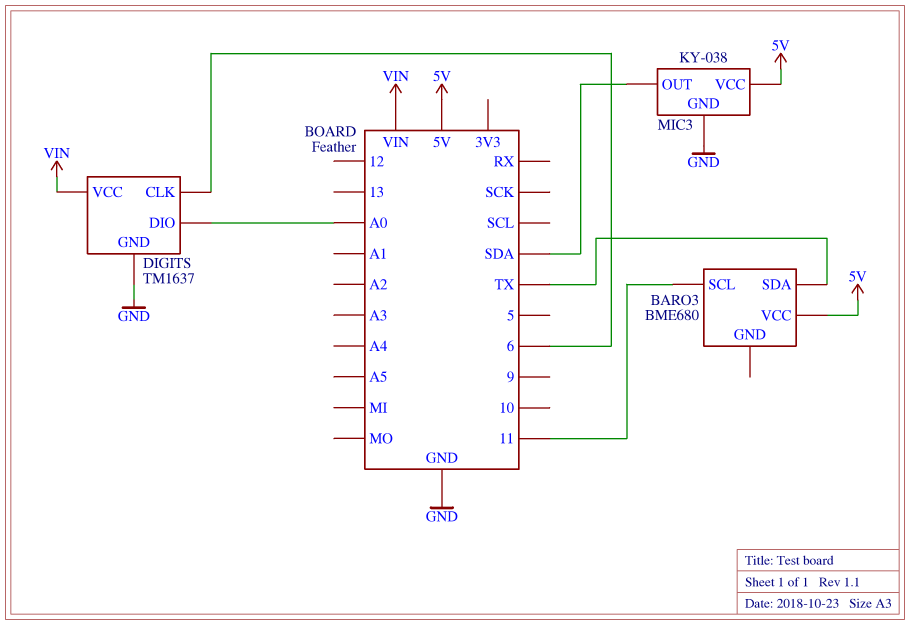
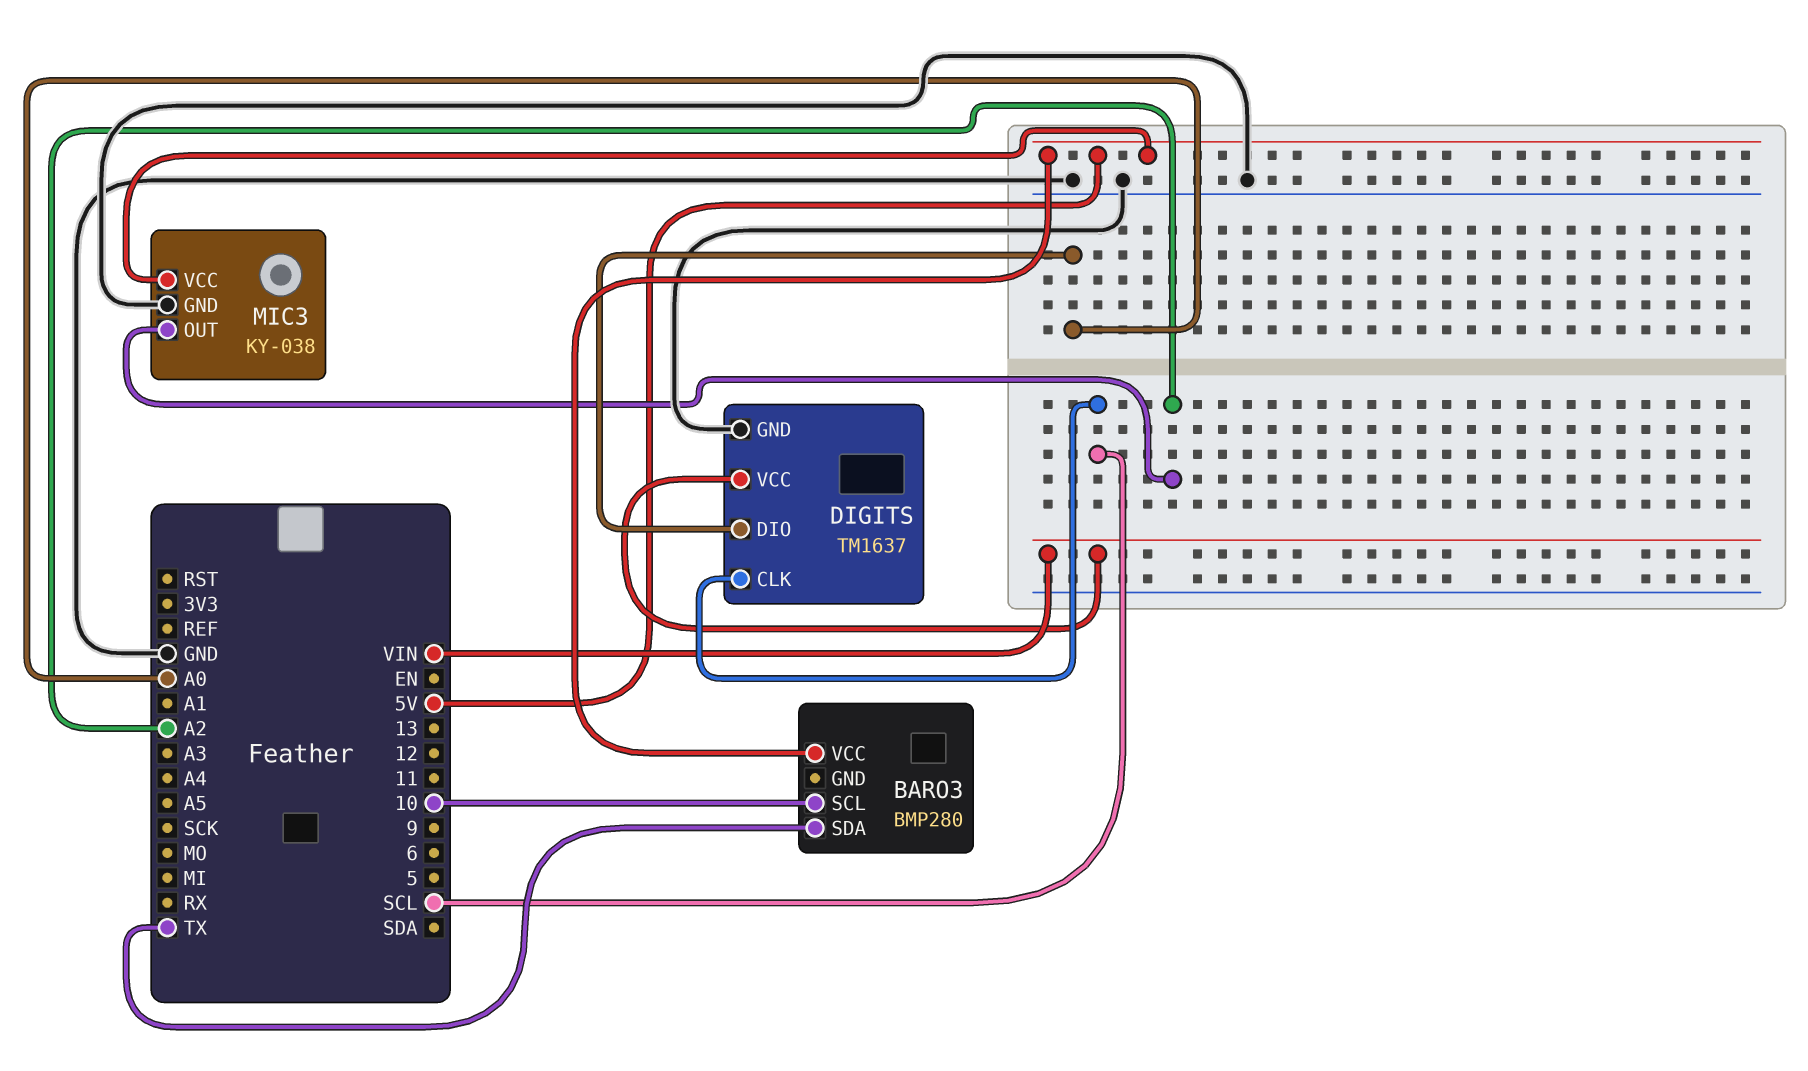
BARO3: BME680 -> BMP280
BARO3 pin SCL: 11 -> 10
DIGITS pin CLK: 6 -> SCL
MIC3 pin OUT: SDA -> A2

